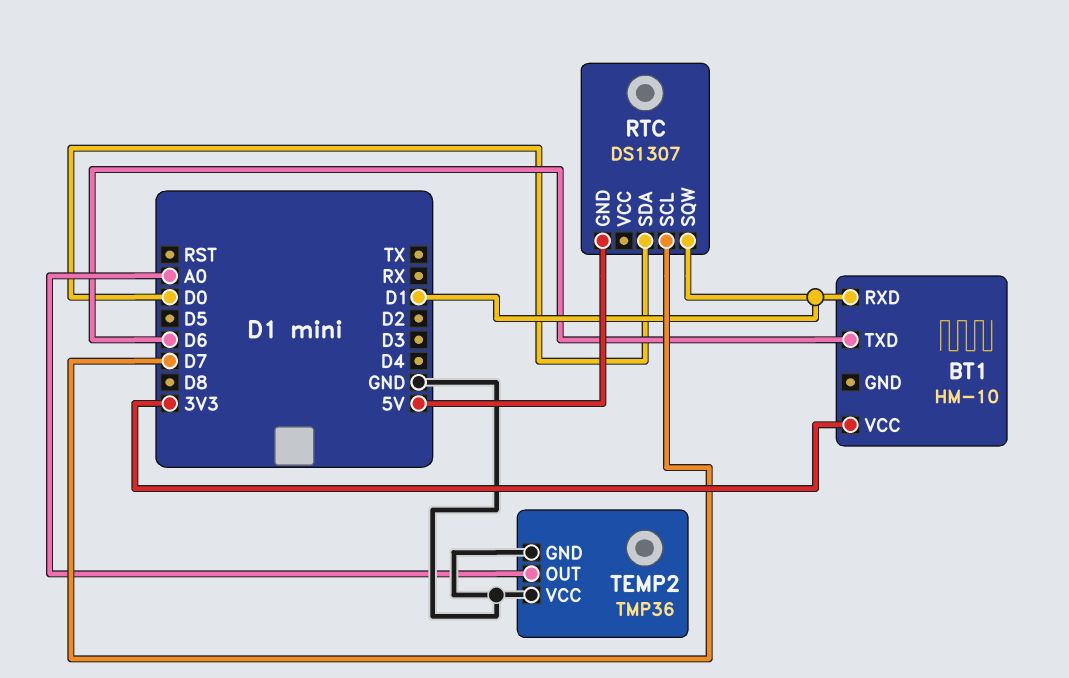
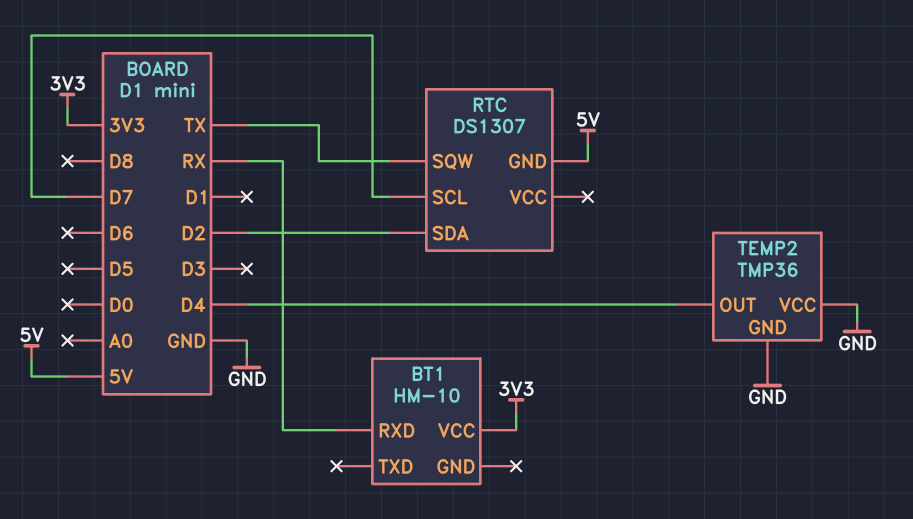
BT1 pin RXD: D1 -> RX
BT1 pin TXD: D6 -> none
RTC pin SDA: D0 -> D2
RTC pin SQW: D1 -> TX
TEMP2 pin OUT: A0 -> D4

